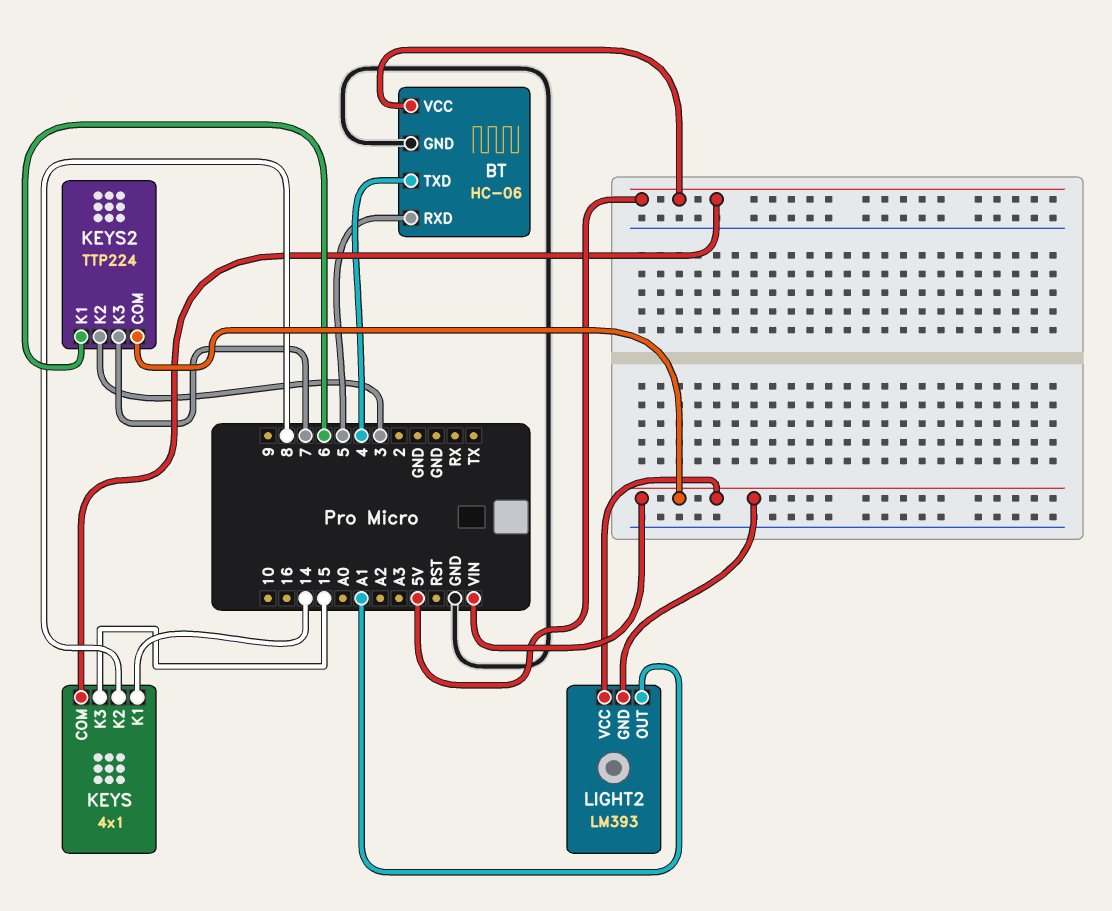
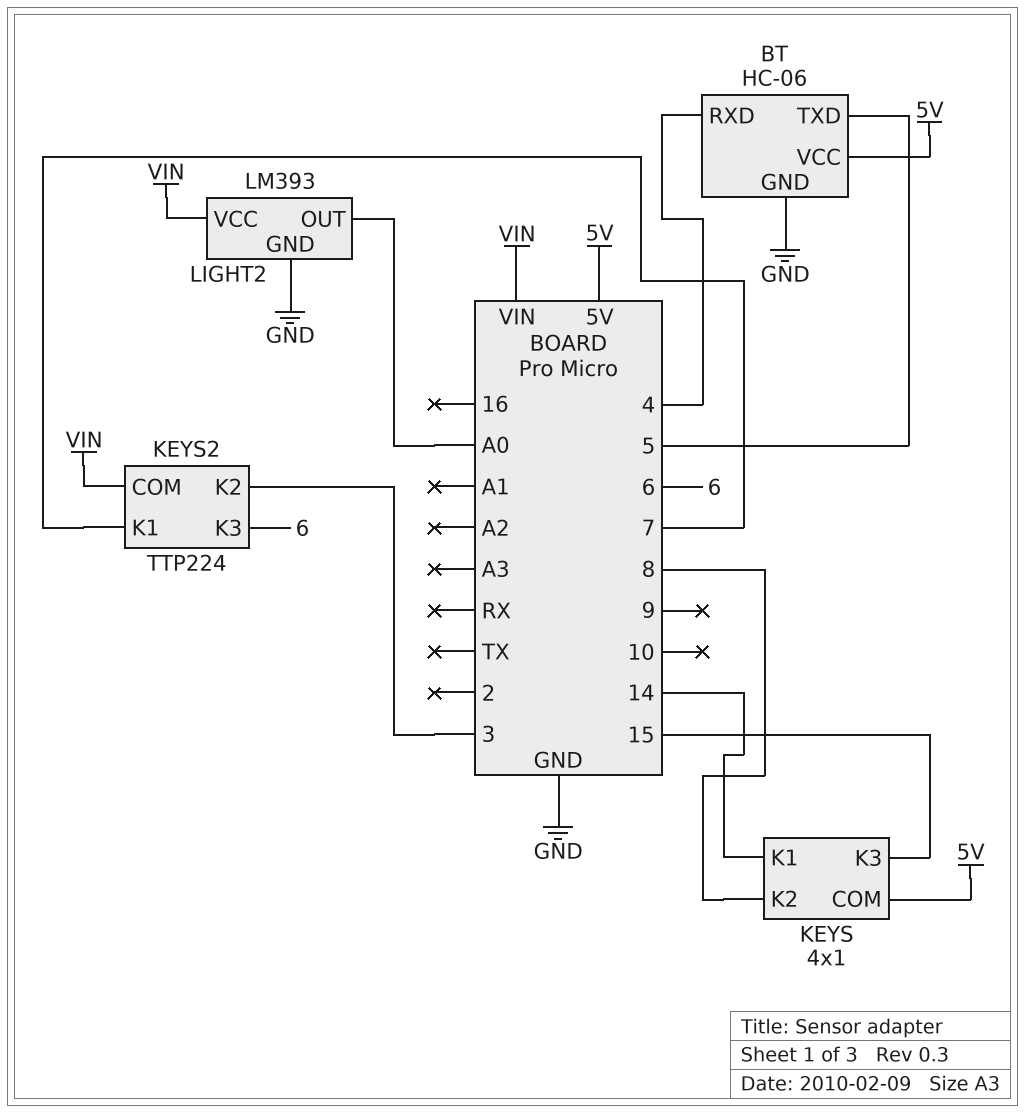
BT pin RXD: 5 -> 4
BT pin TXD: 4 -> 5
KEYS2 pin K1: 6 -> 7
KEYS2 pin K3: 7 -> 6
LIGHT2 pin GND: VIN -> GND
LIGHT2 pin OUT: A1 -> A0

